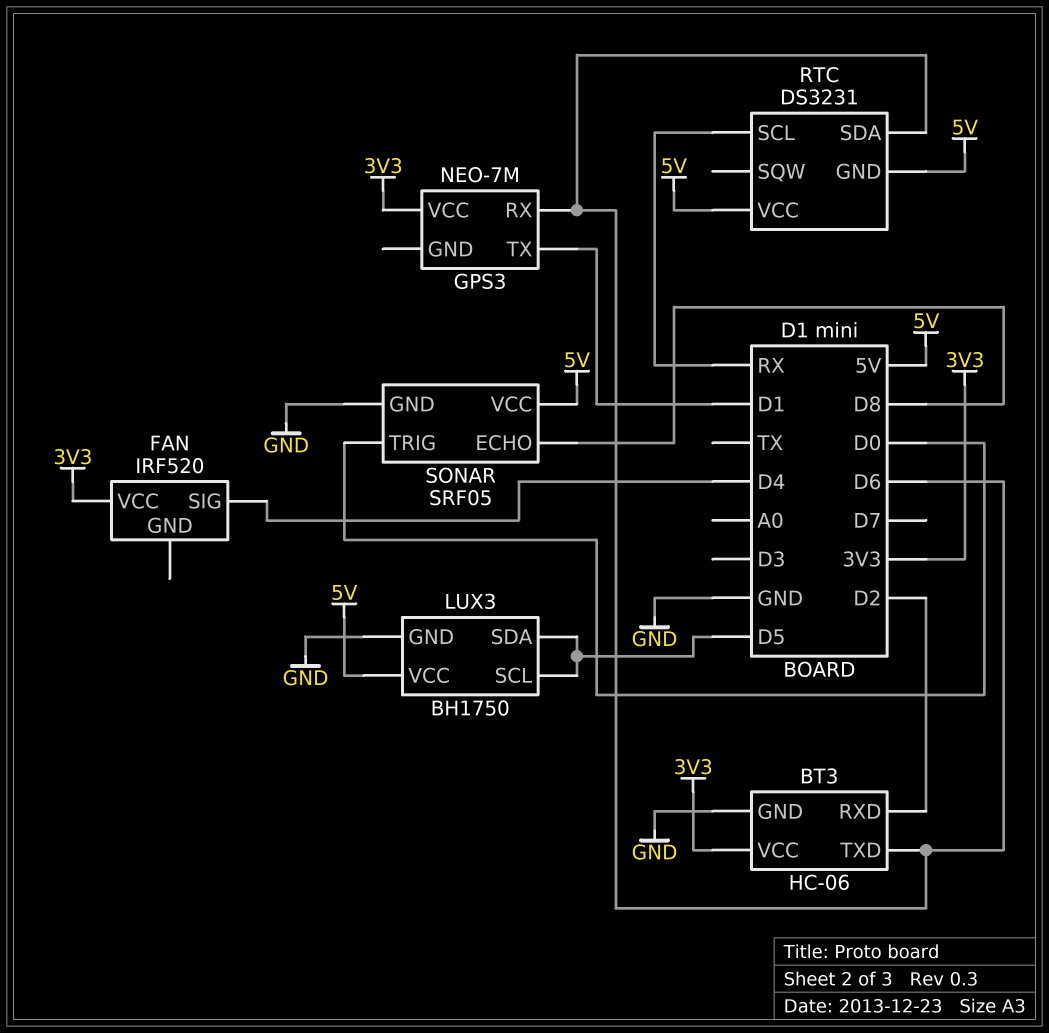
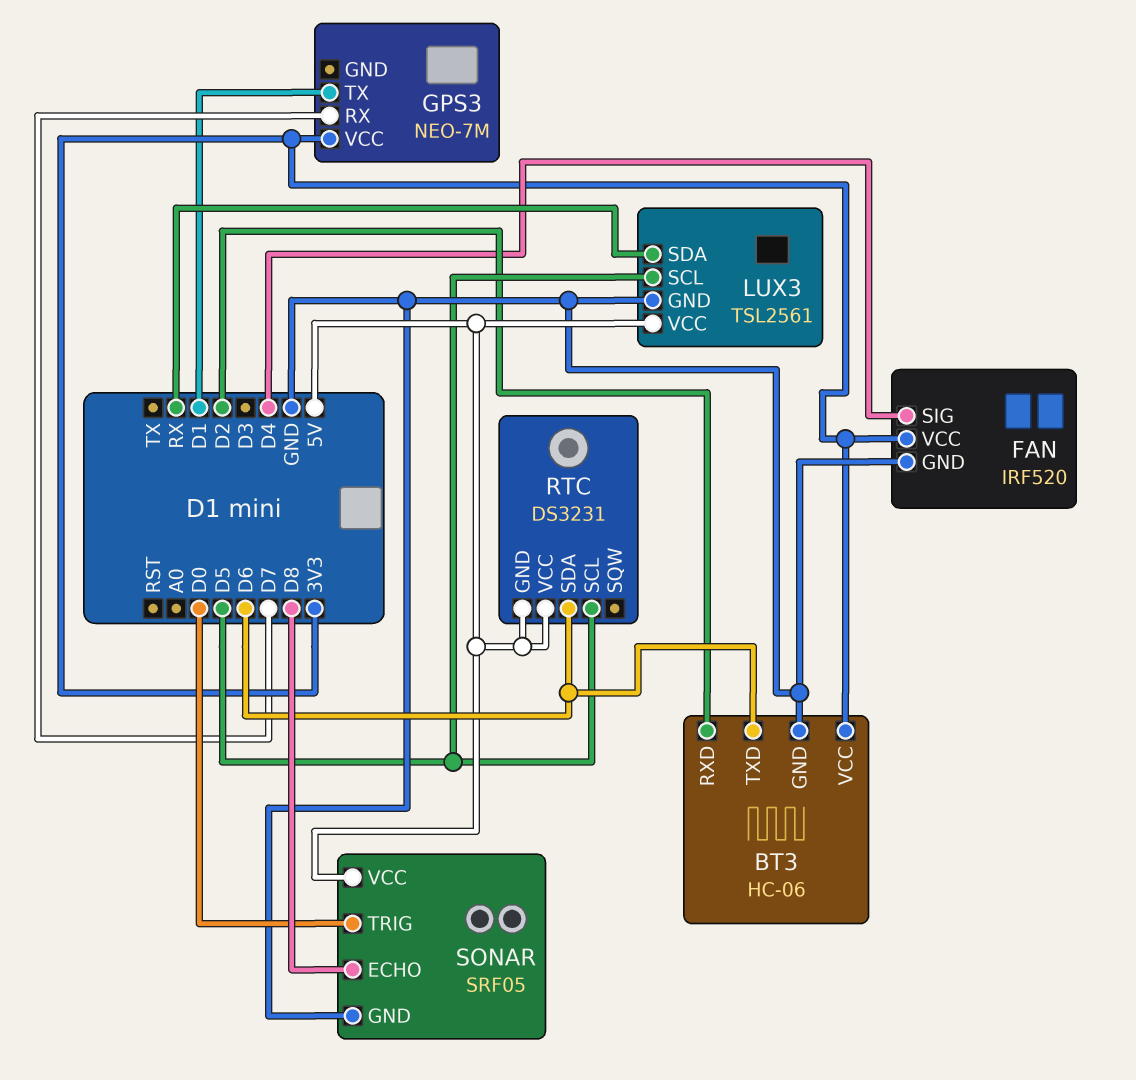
FAN pin GND: none -> GND
GPS3 pin RX: D6 -> D7
LUX3: BH1750 -> TSL2561
LUX3 pin SDA: D5 -> RX
RTC pin SCL: RX -> D5

